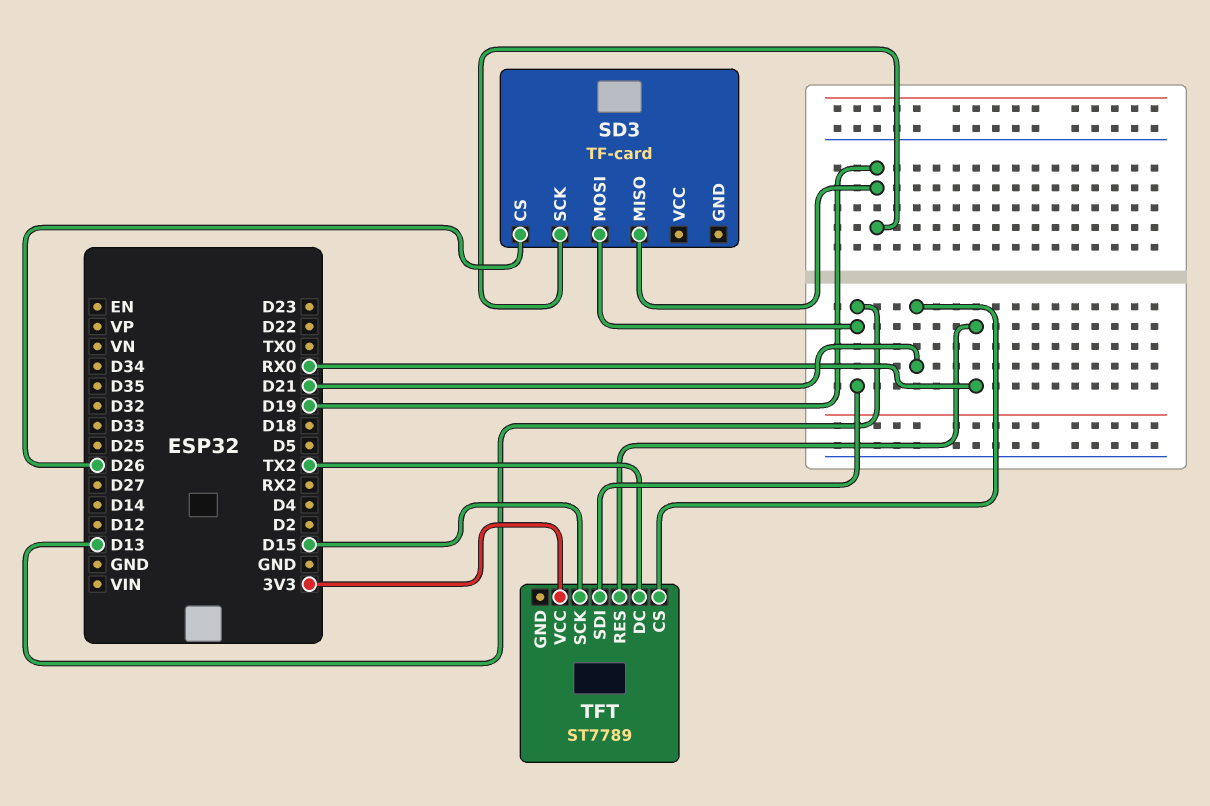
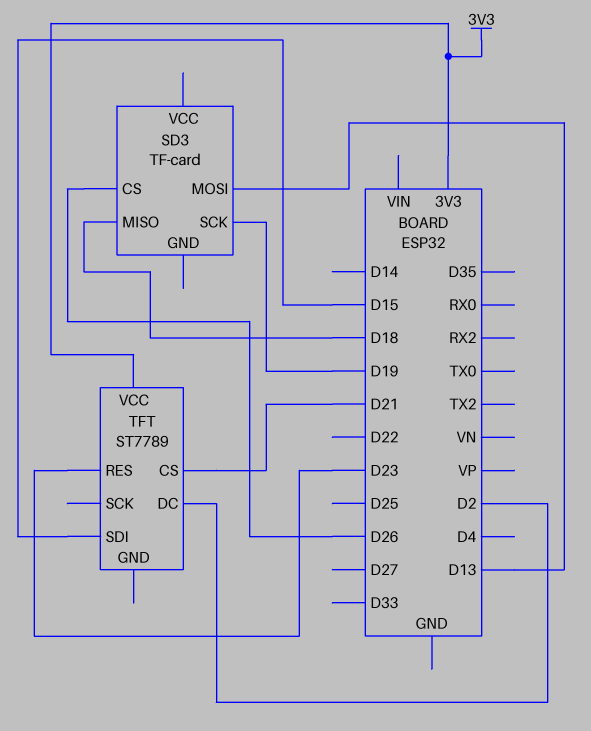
SD3 pin MISO: D19 -> D18
TFT pin DC: TX2 -> D2
TFT pin RES: RX0 -> D23
TFT pin SCK: D15 -> none
TFT pin SDI: D13 -> D15

